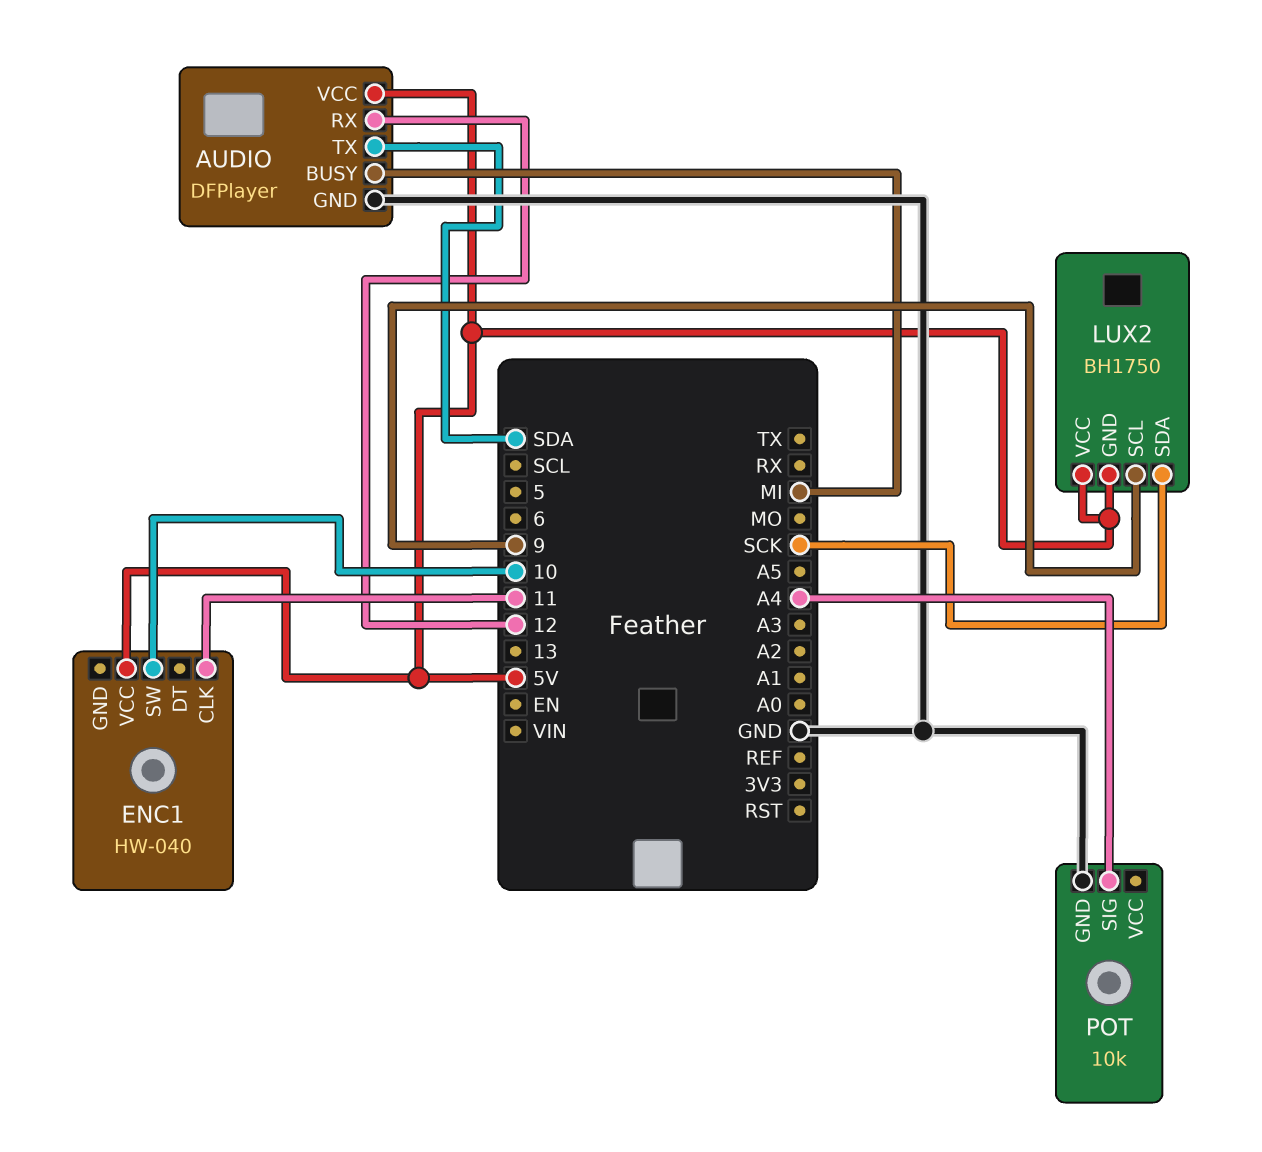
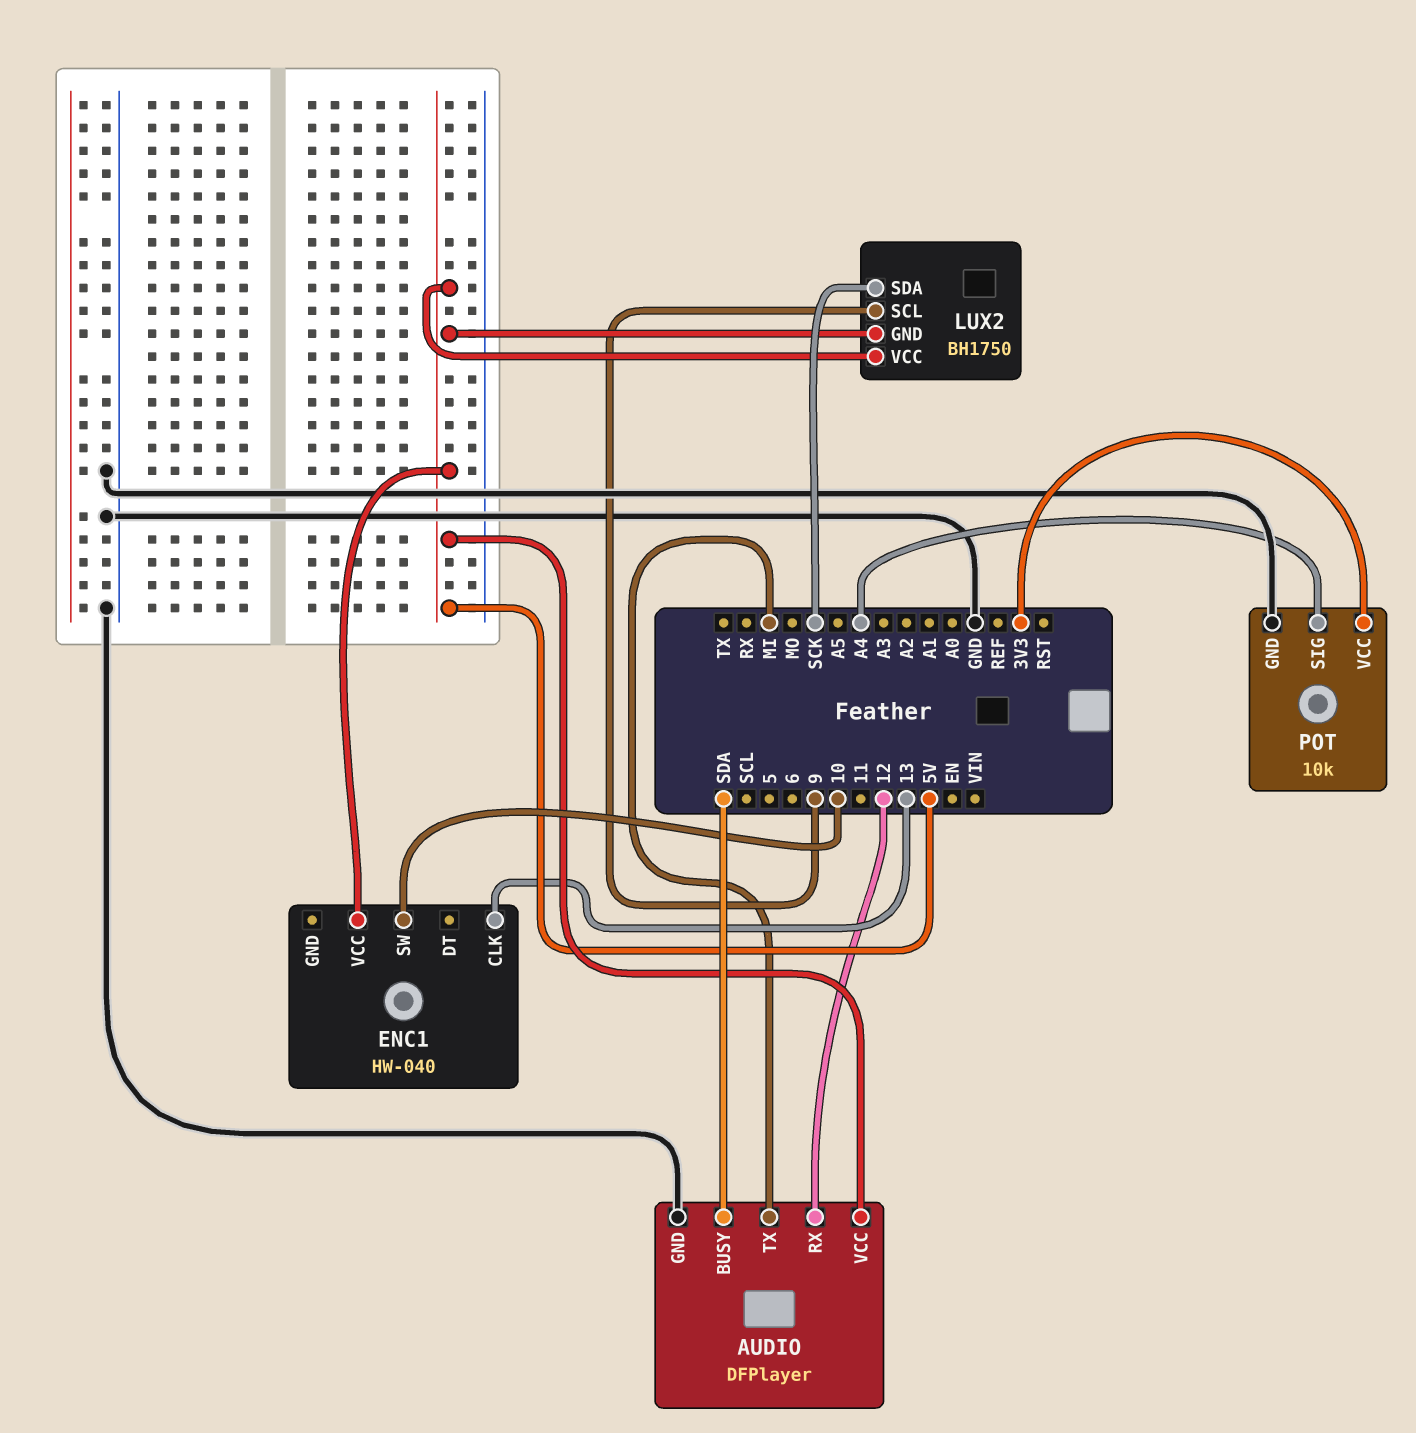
AUDIO pin BUSY: MI -> SDA
AUDIO pin TX: SDA -> MI
ENC1 pin CLK: 11 -> 13
POT pin VCC: none -> 3V3

